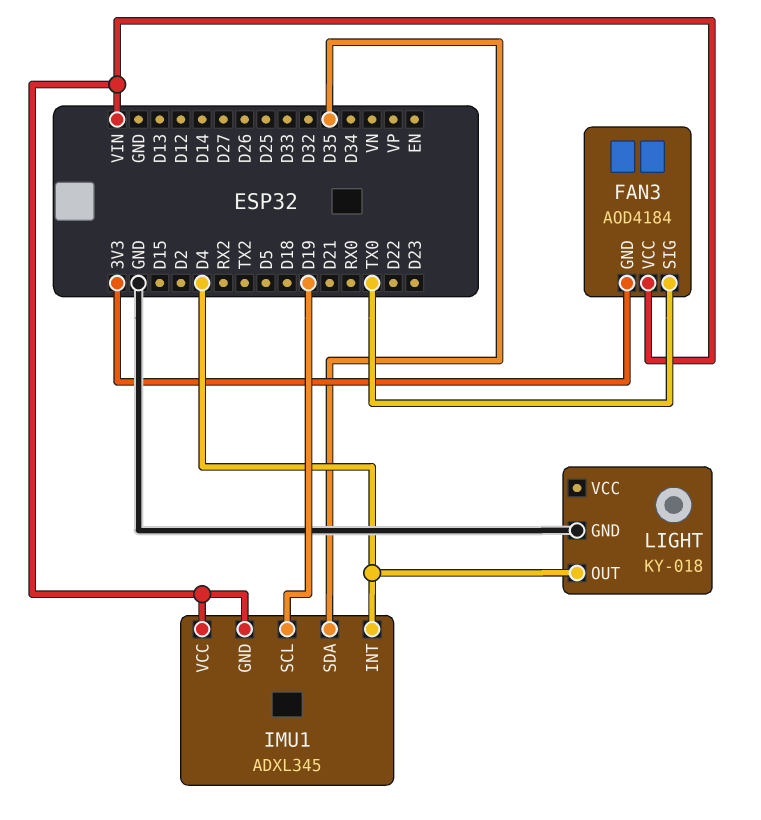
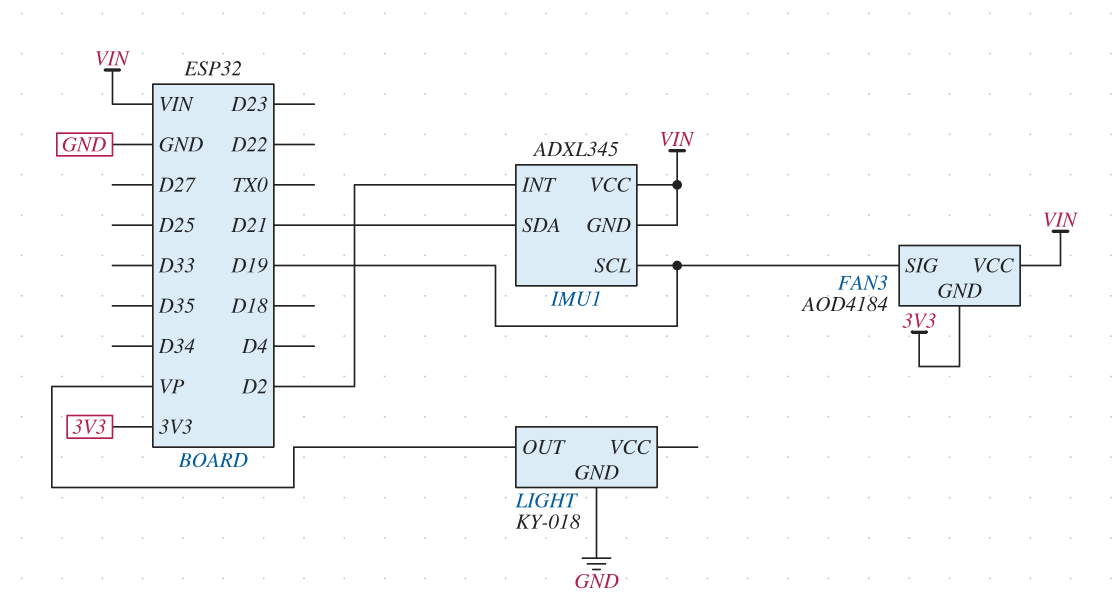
FAN3 pin SIG: TX0 -> D19
IMU1 pin INT: D4 -> D2
IMU1 pin SDA: D35 -> D21
LIGHT pin OUT: D4 -> VP

